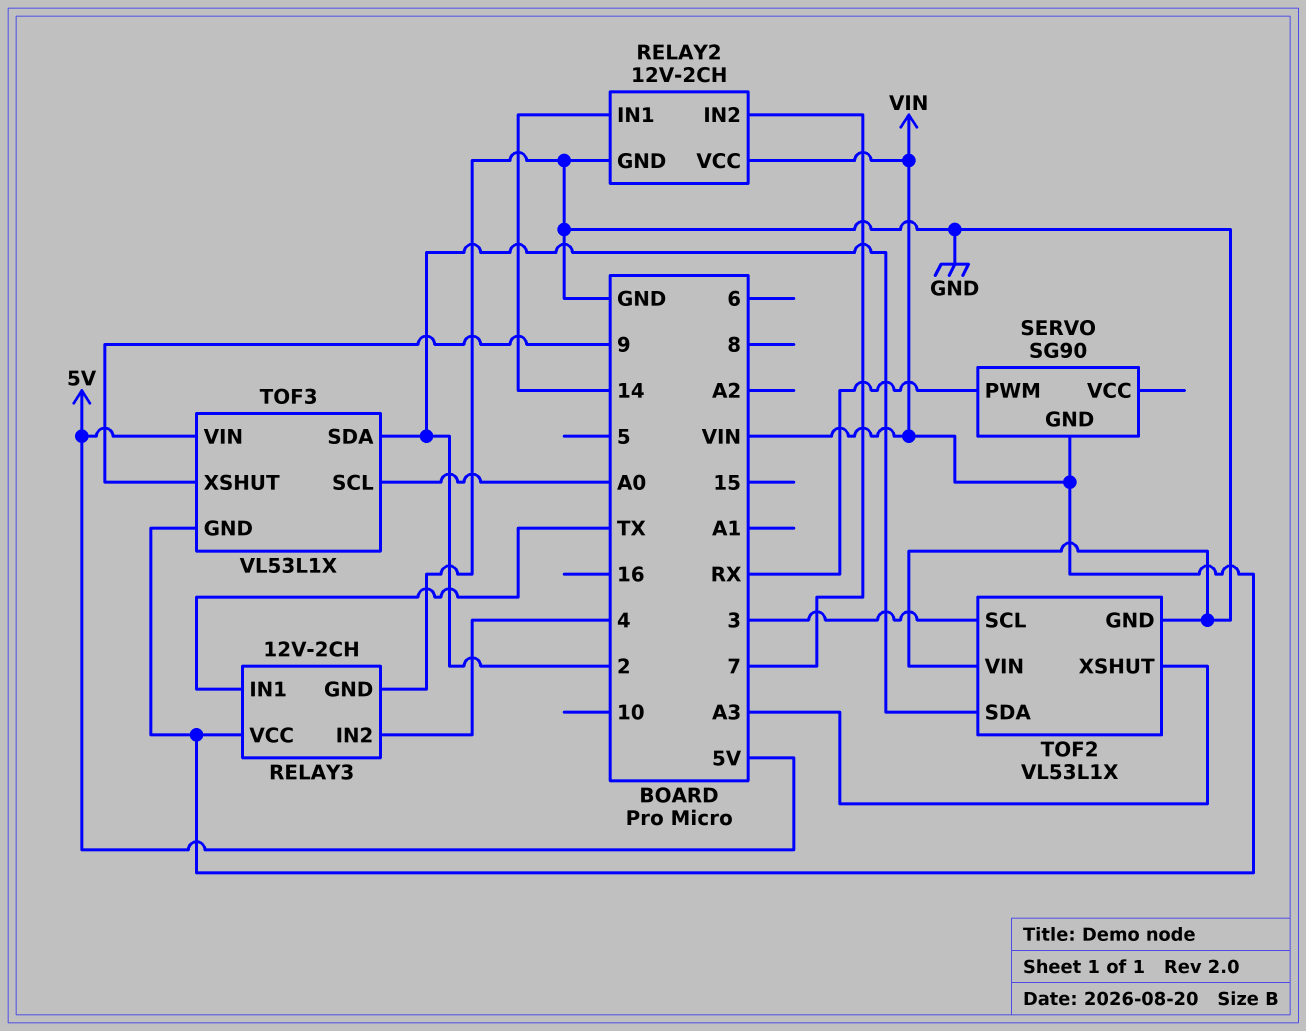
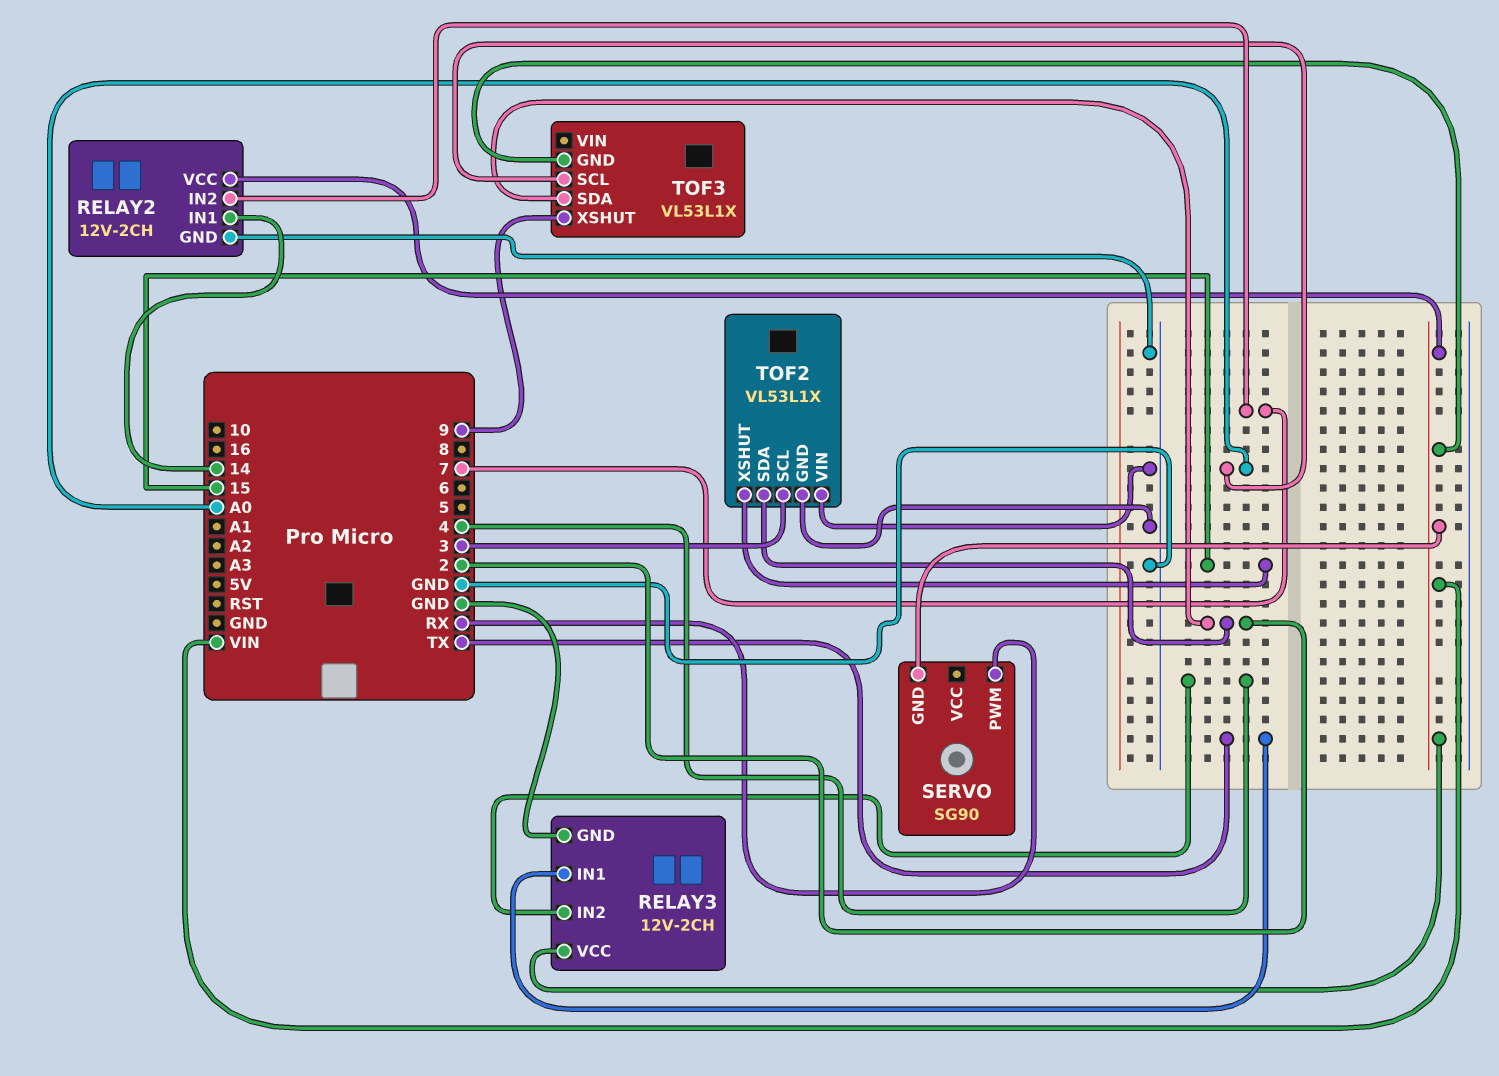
TOF2 pin XSHUT: A3 -> 15
TOF3 pin VIN: 5V -> none

